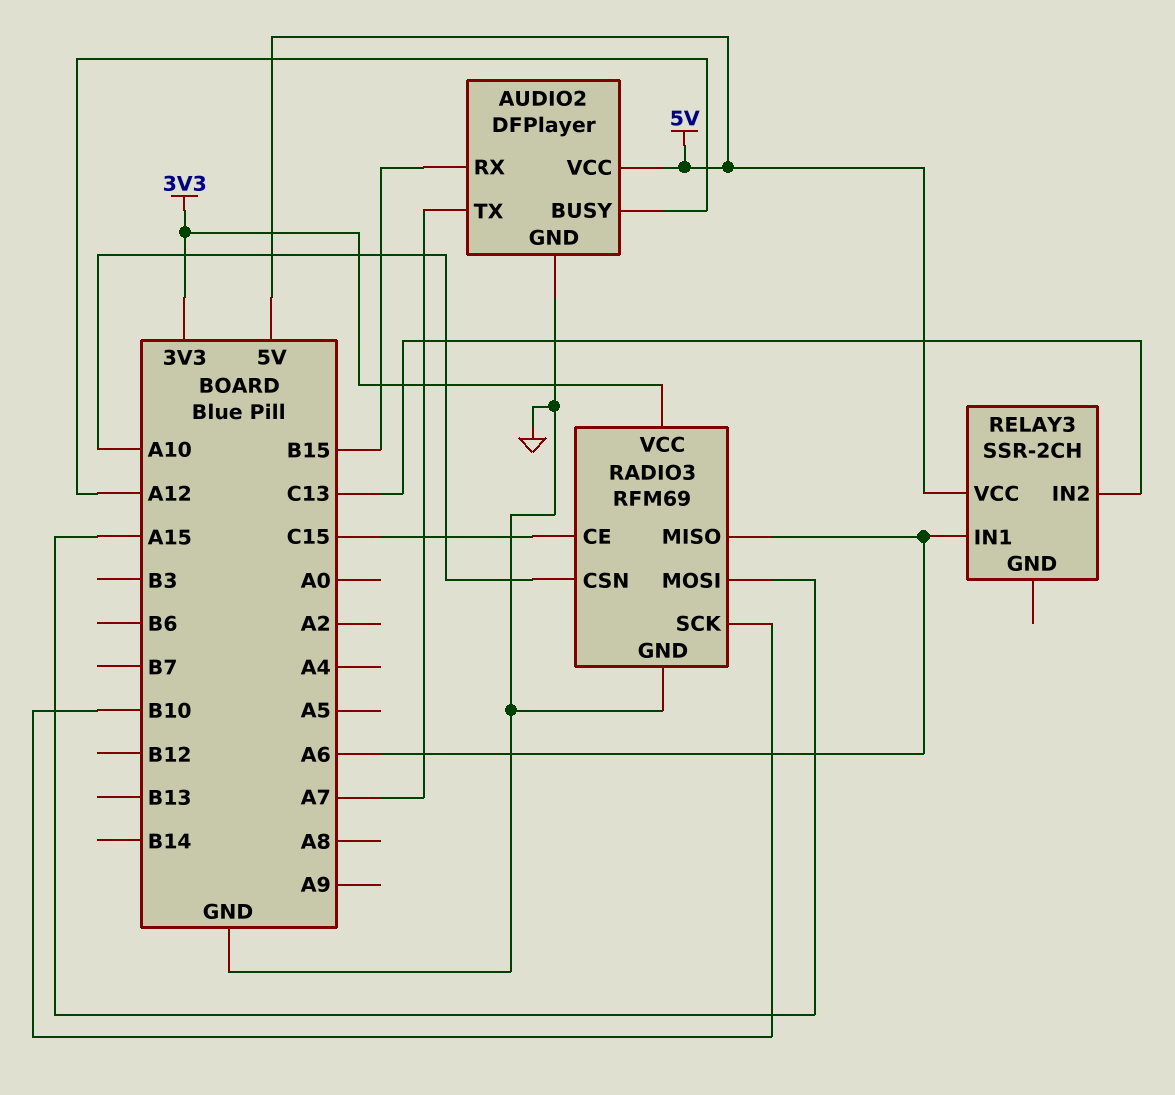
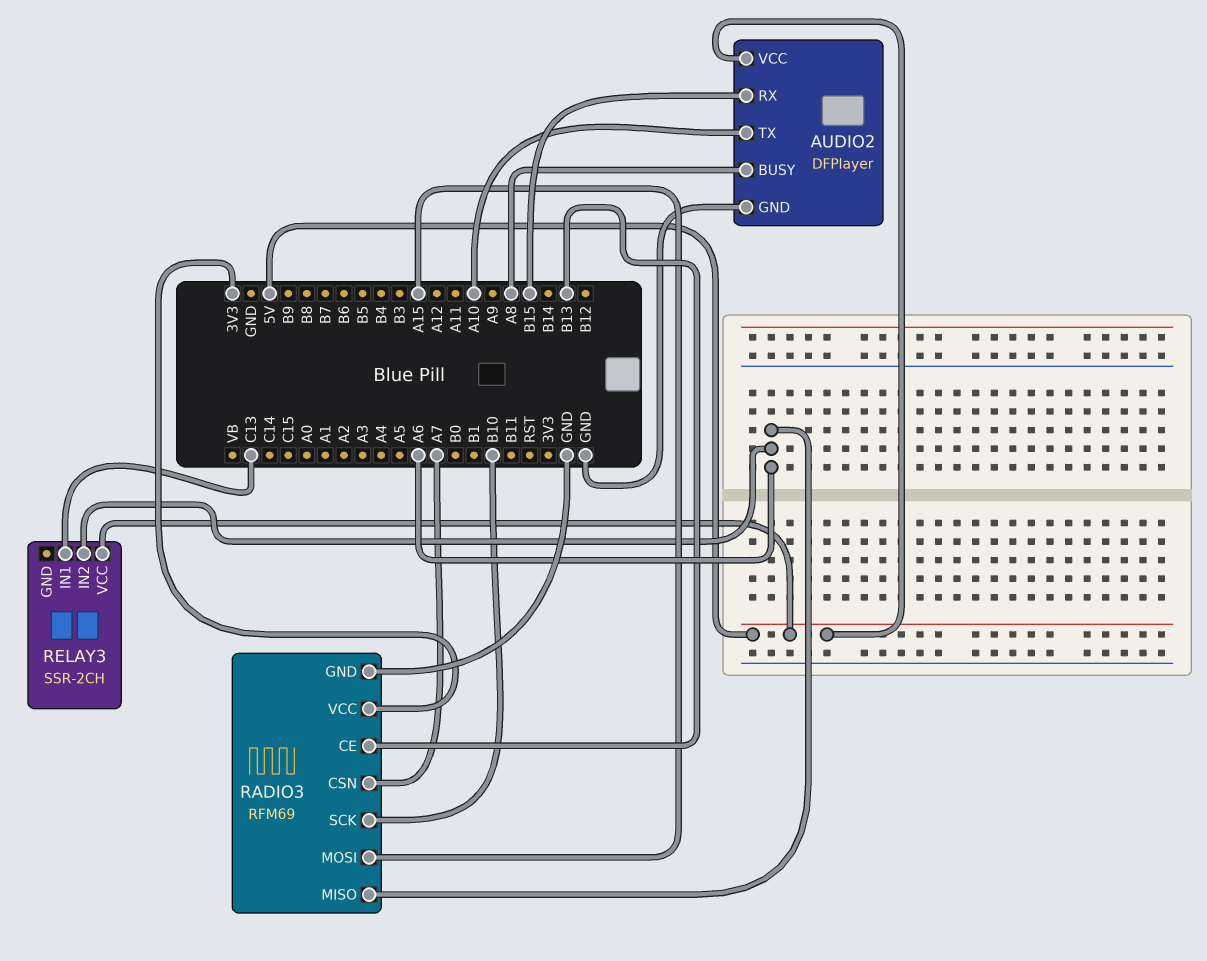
AUDIO2 pin BUSY: A12 -> A8
AUDIO2 pin TX: A7 -> A10
RADIO3 pin CE: C15 -> B13
RADIO3 pin CSN: A10 -> A7
RELAY3 pin IN1: A6 -> C13
RELAY3 pin IN2: C13 -> A6

